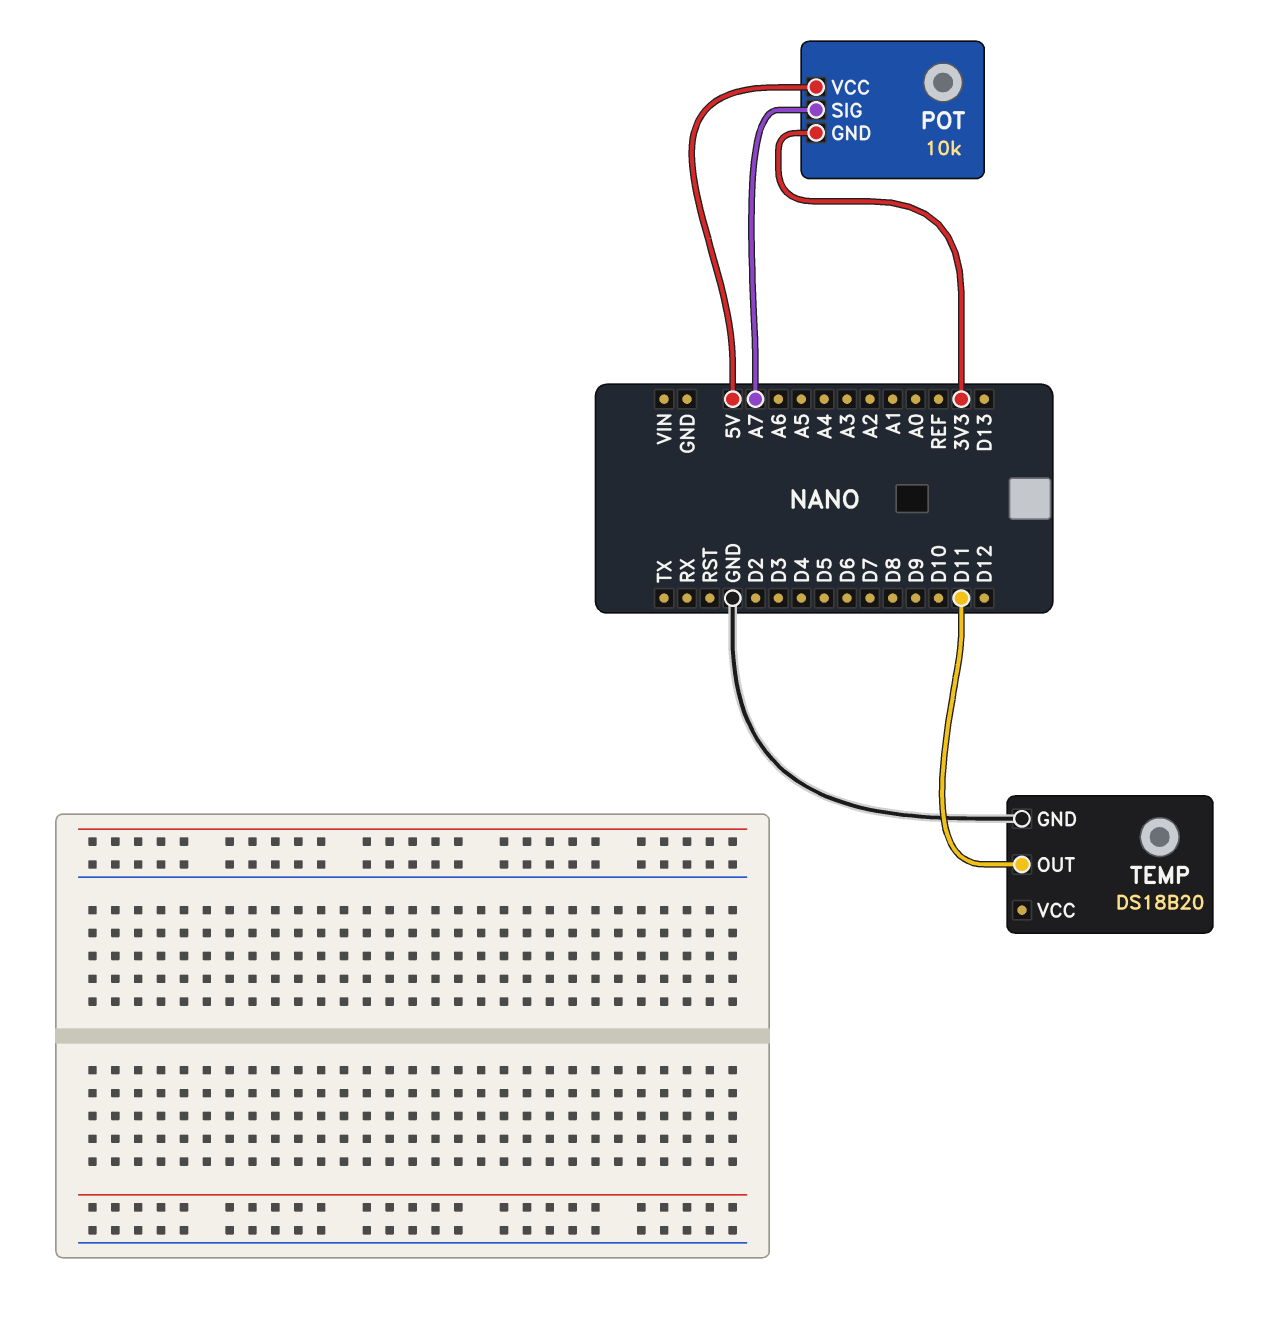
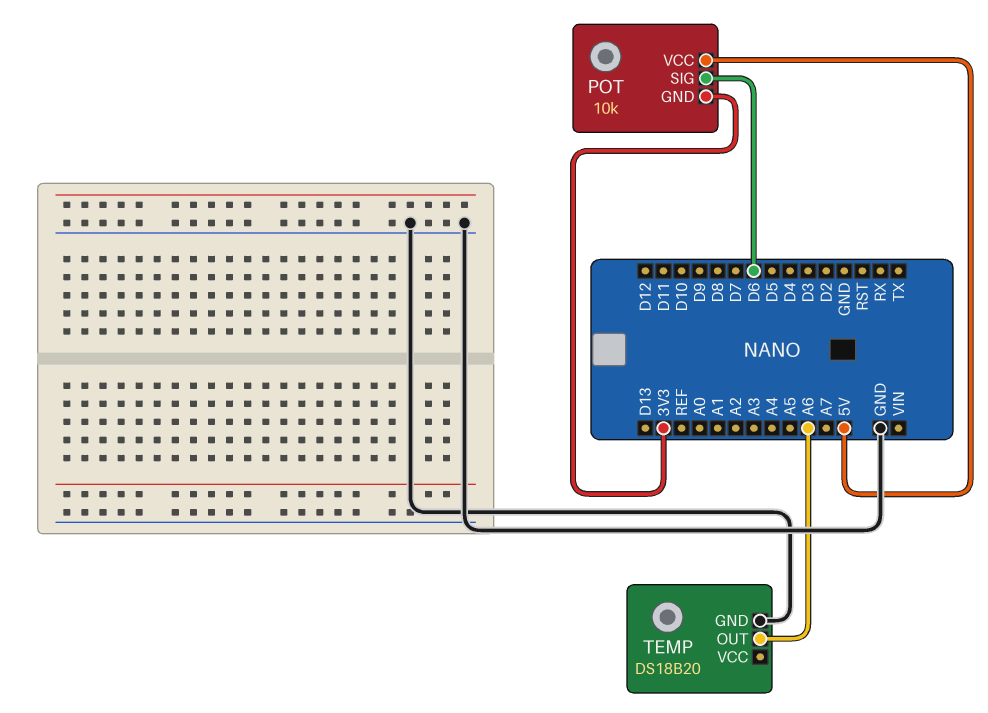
POT pin SIG: A7 -> D6
TEMP pin OUT: D11 -> A6

